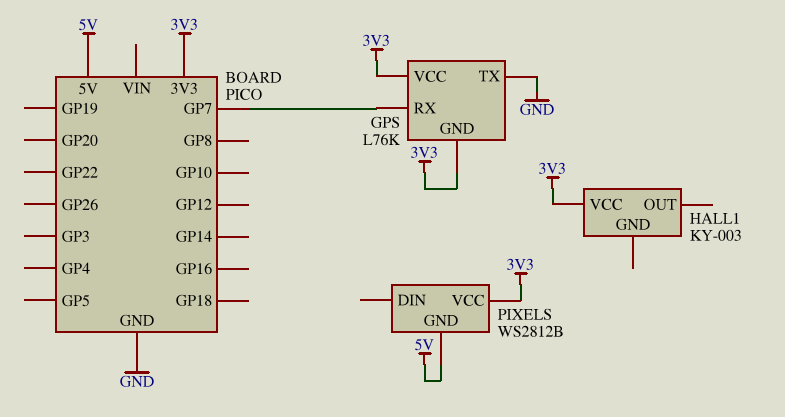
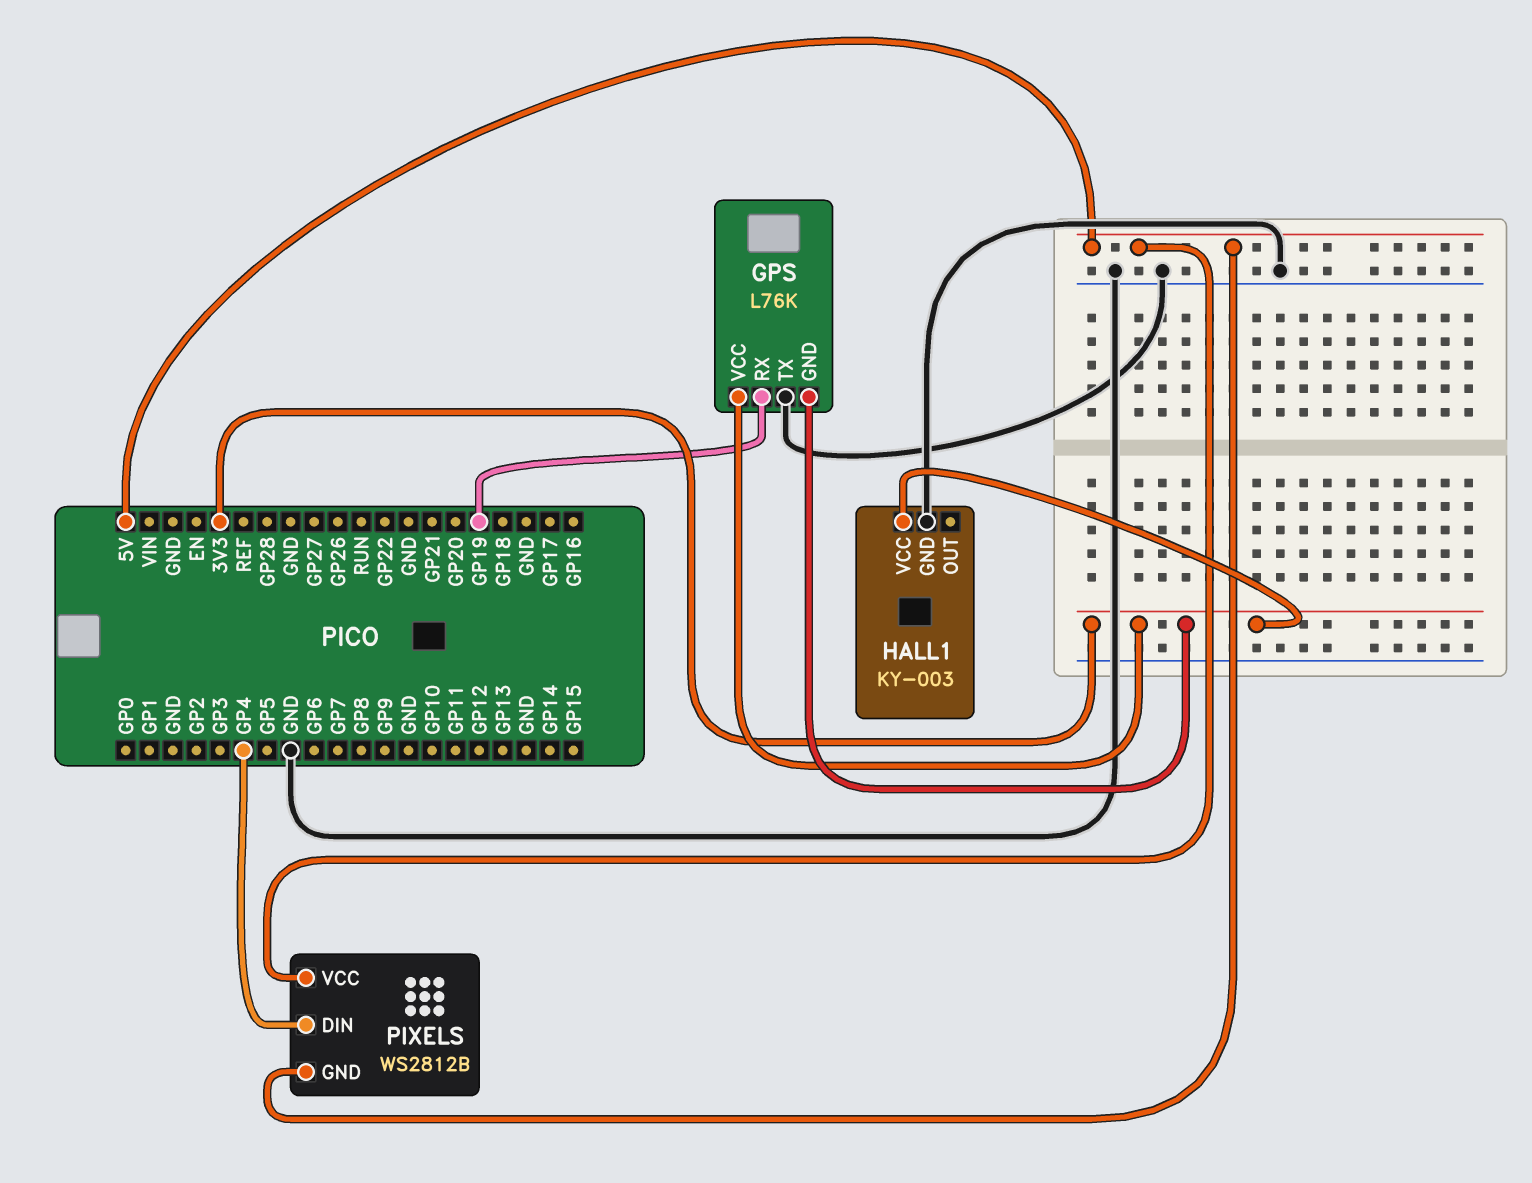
GPS pin RX: GP7 -> GP19
HALL1 pin GND: none -> GND
PIXELS pin DIN: none -> GP4
PIXELS pin VCC: 3V3 -> 5V

